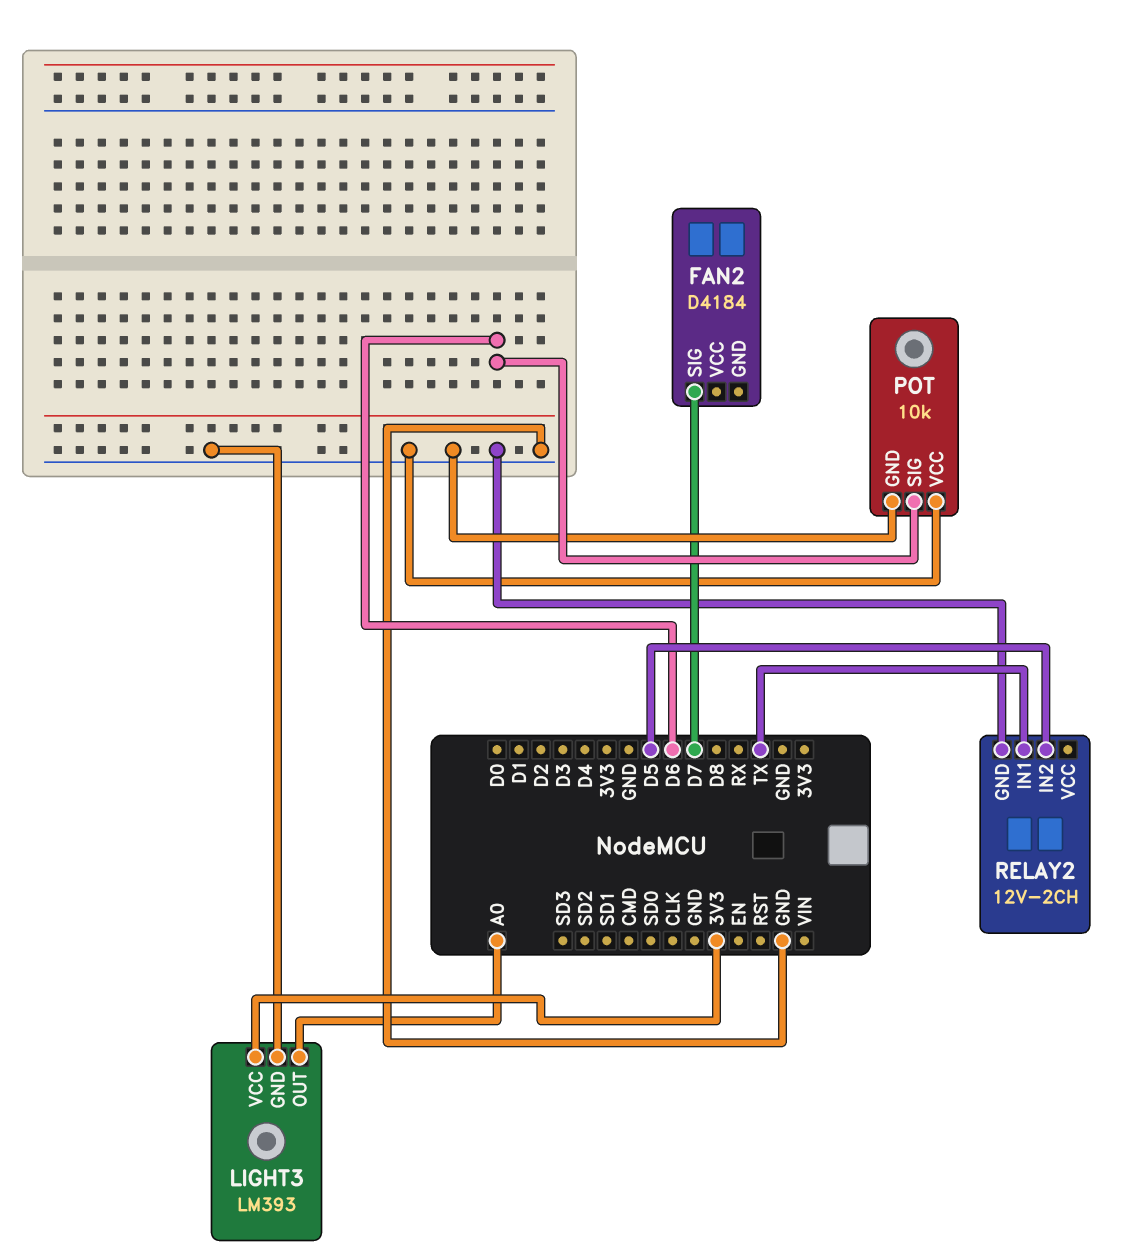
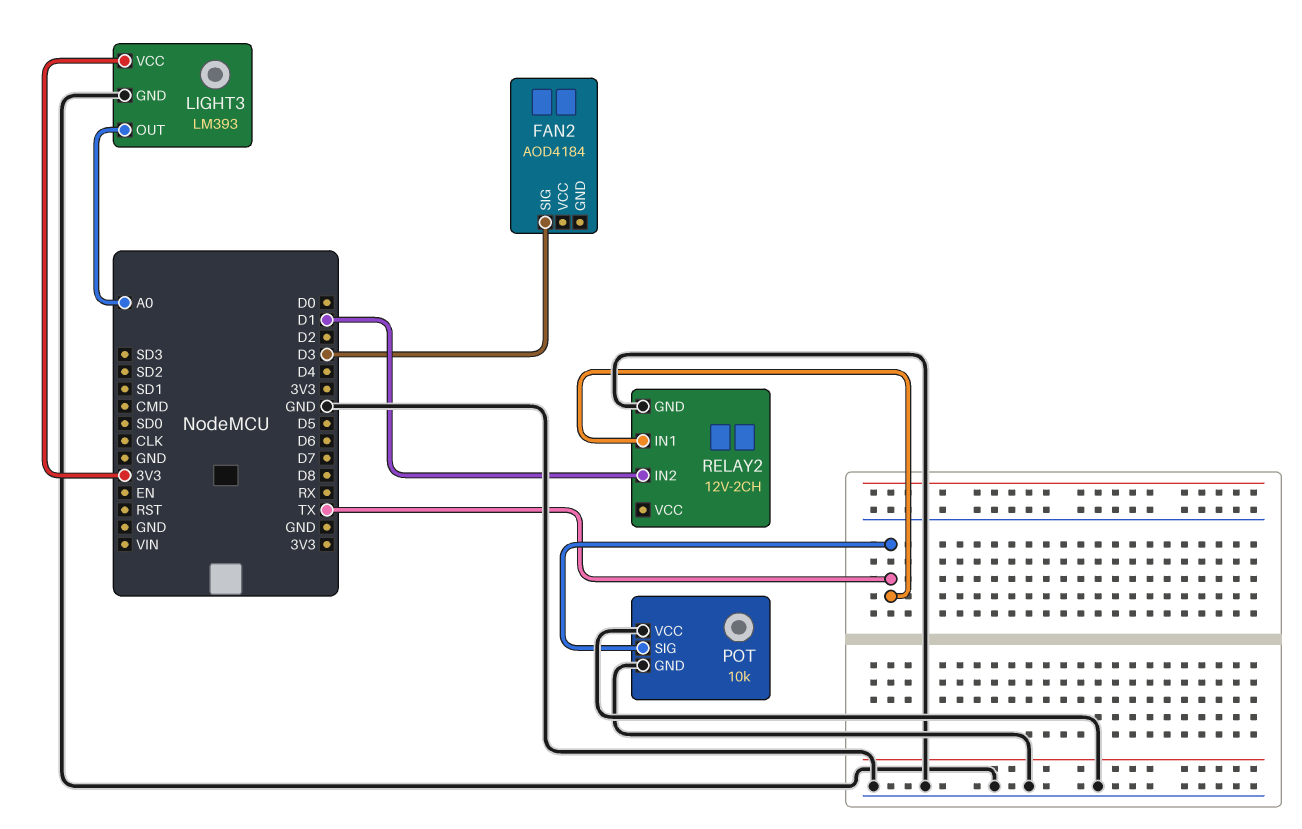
FAN2: D4184 -> AOD4184
FAN2 pin SIG: D7 -> D3
POT pin SIG: D6 -> TX
RELAY2 pin IN2: D5 -> D1

